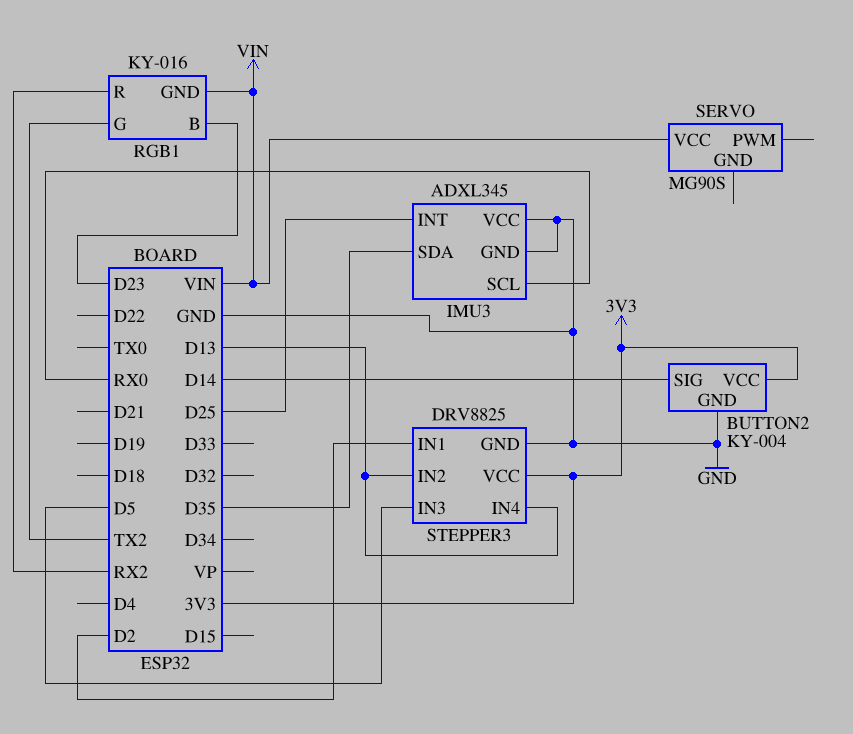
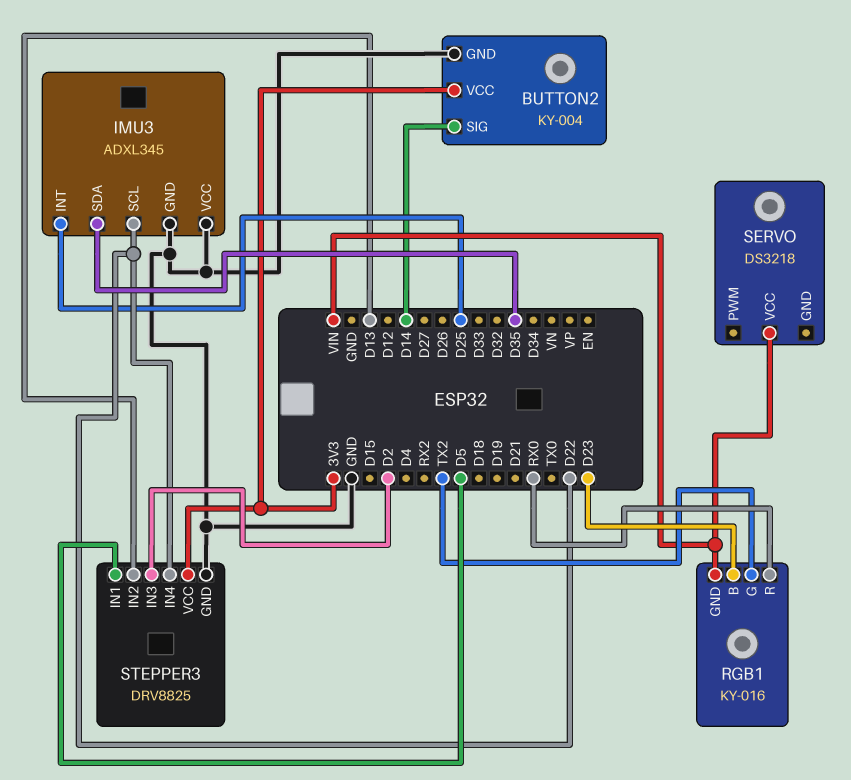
IMU3 pin SCL: RX0 -> D22
RGB1 pin R: RX2 -> RX0
SERVO: MG90S -> DS3218
STEPPER3 pin IN1: D2 -> D5
STEPPER3 pin IN3: D5 -> D2
STEPPER3 pin IN4: D13 -> D22

